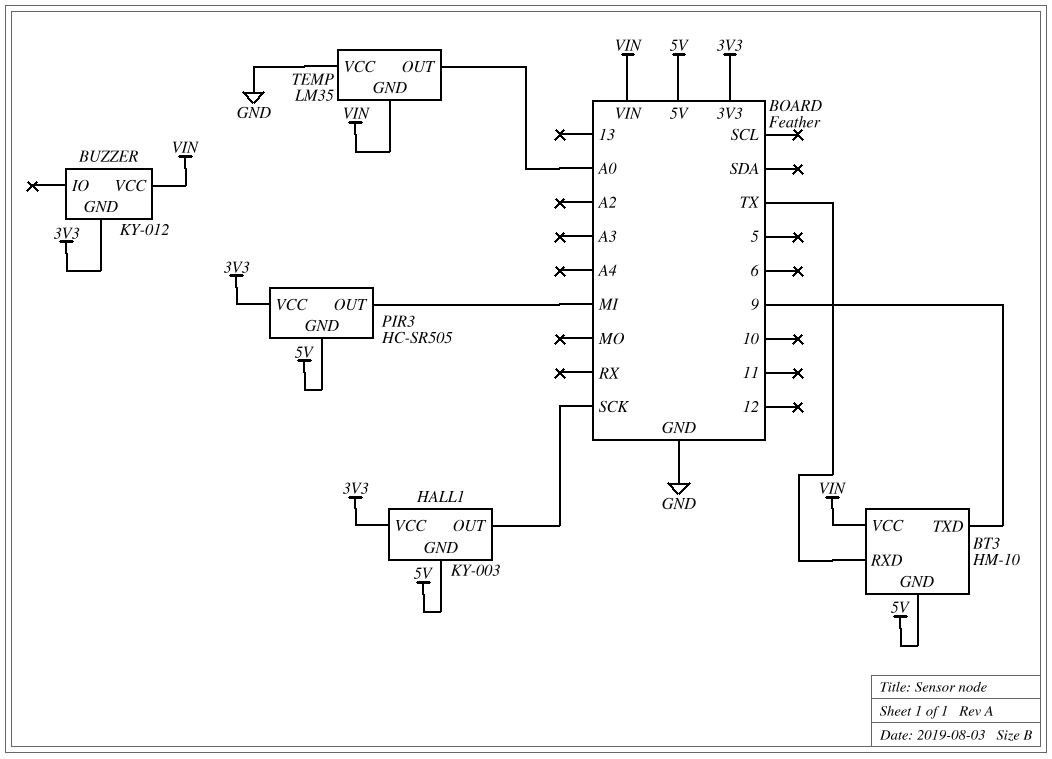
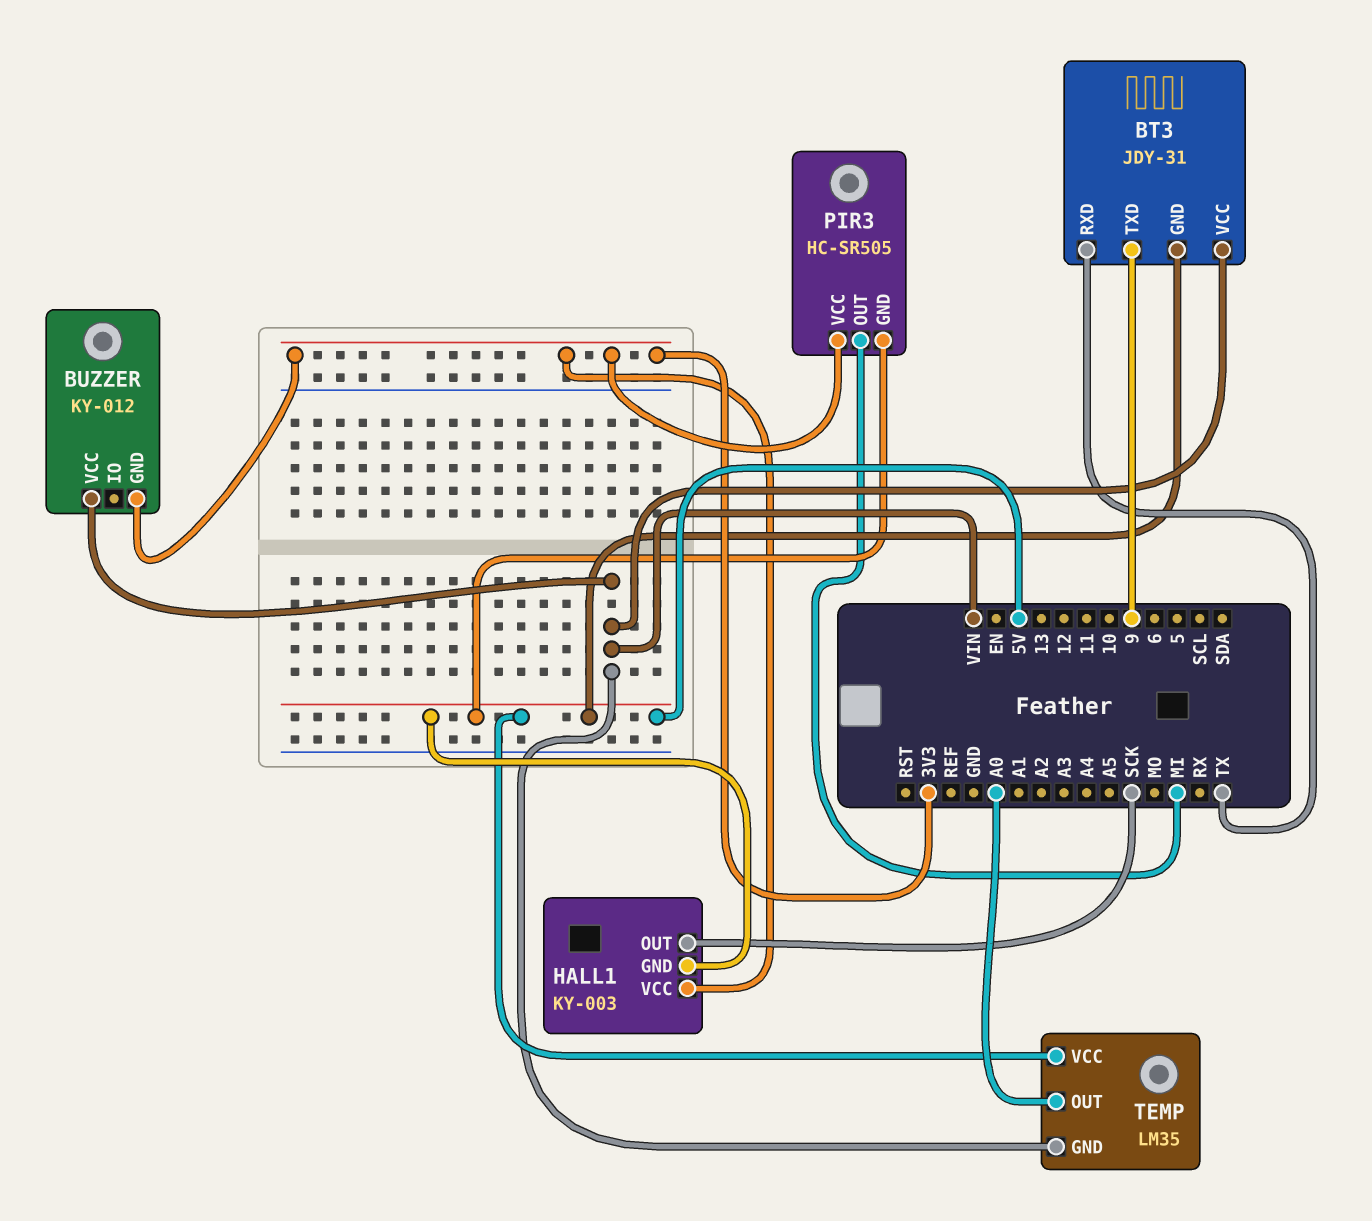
BT3: HM-10 -> JDY-31
TEMP pin VCC: GND -> 5V

